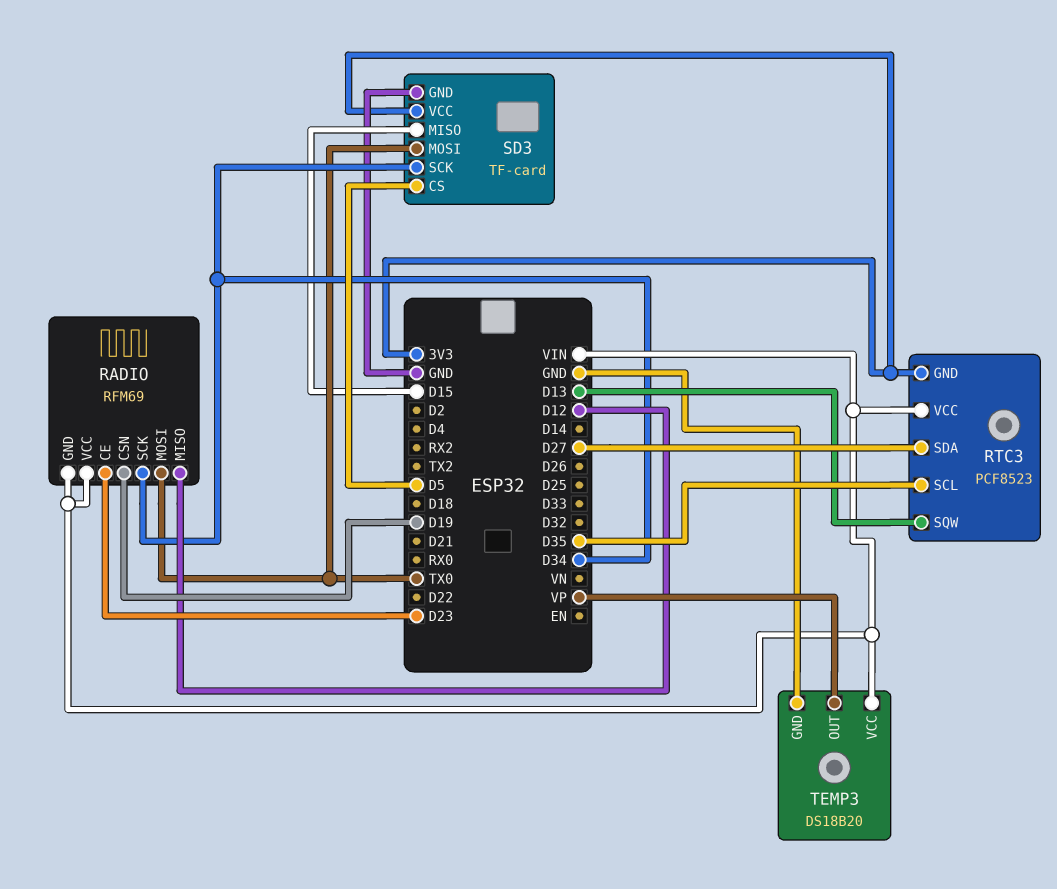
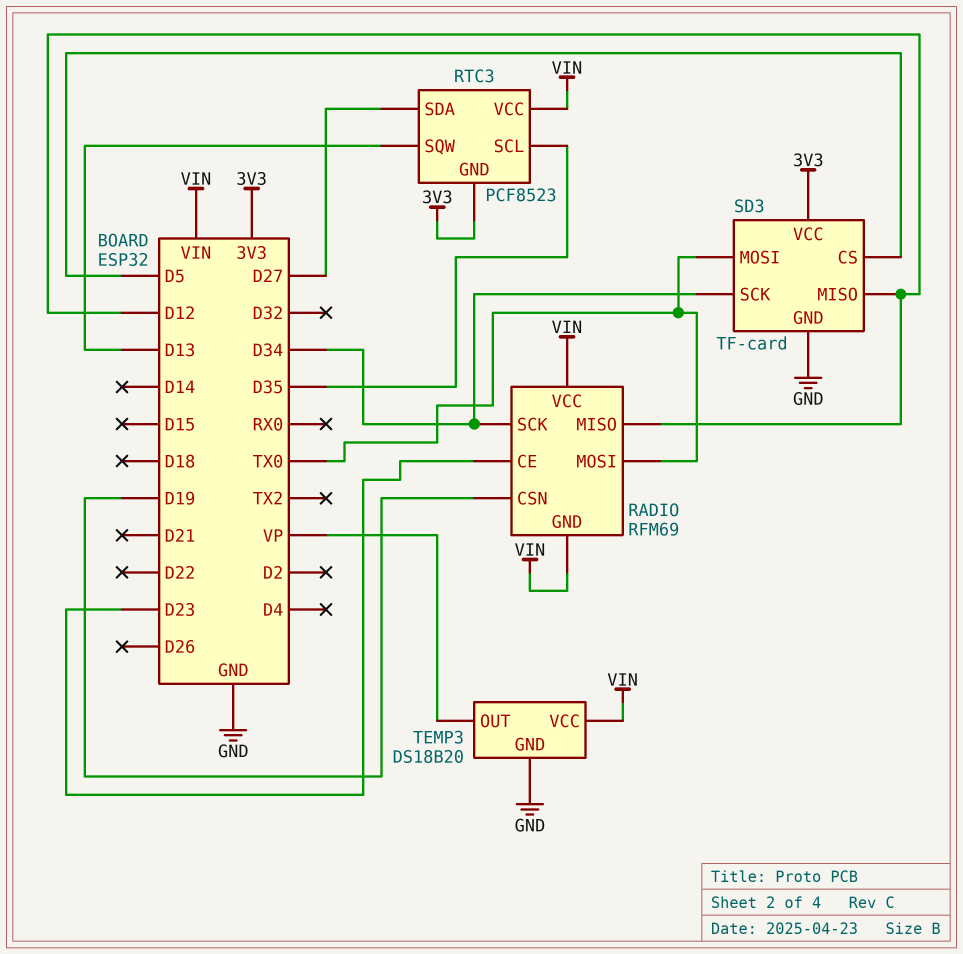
SD3 pin MISO: D15 -> D12

